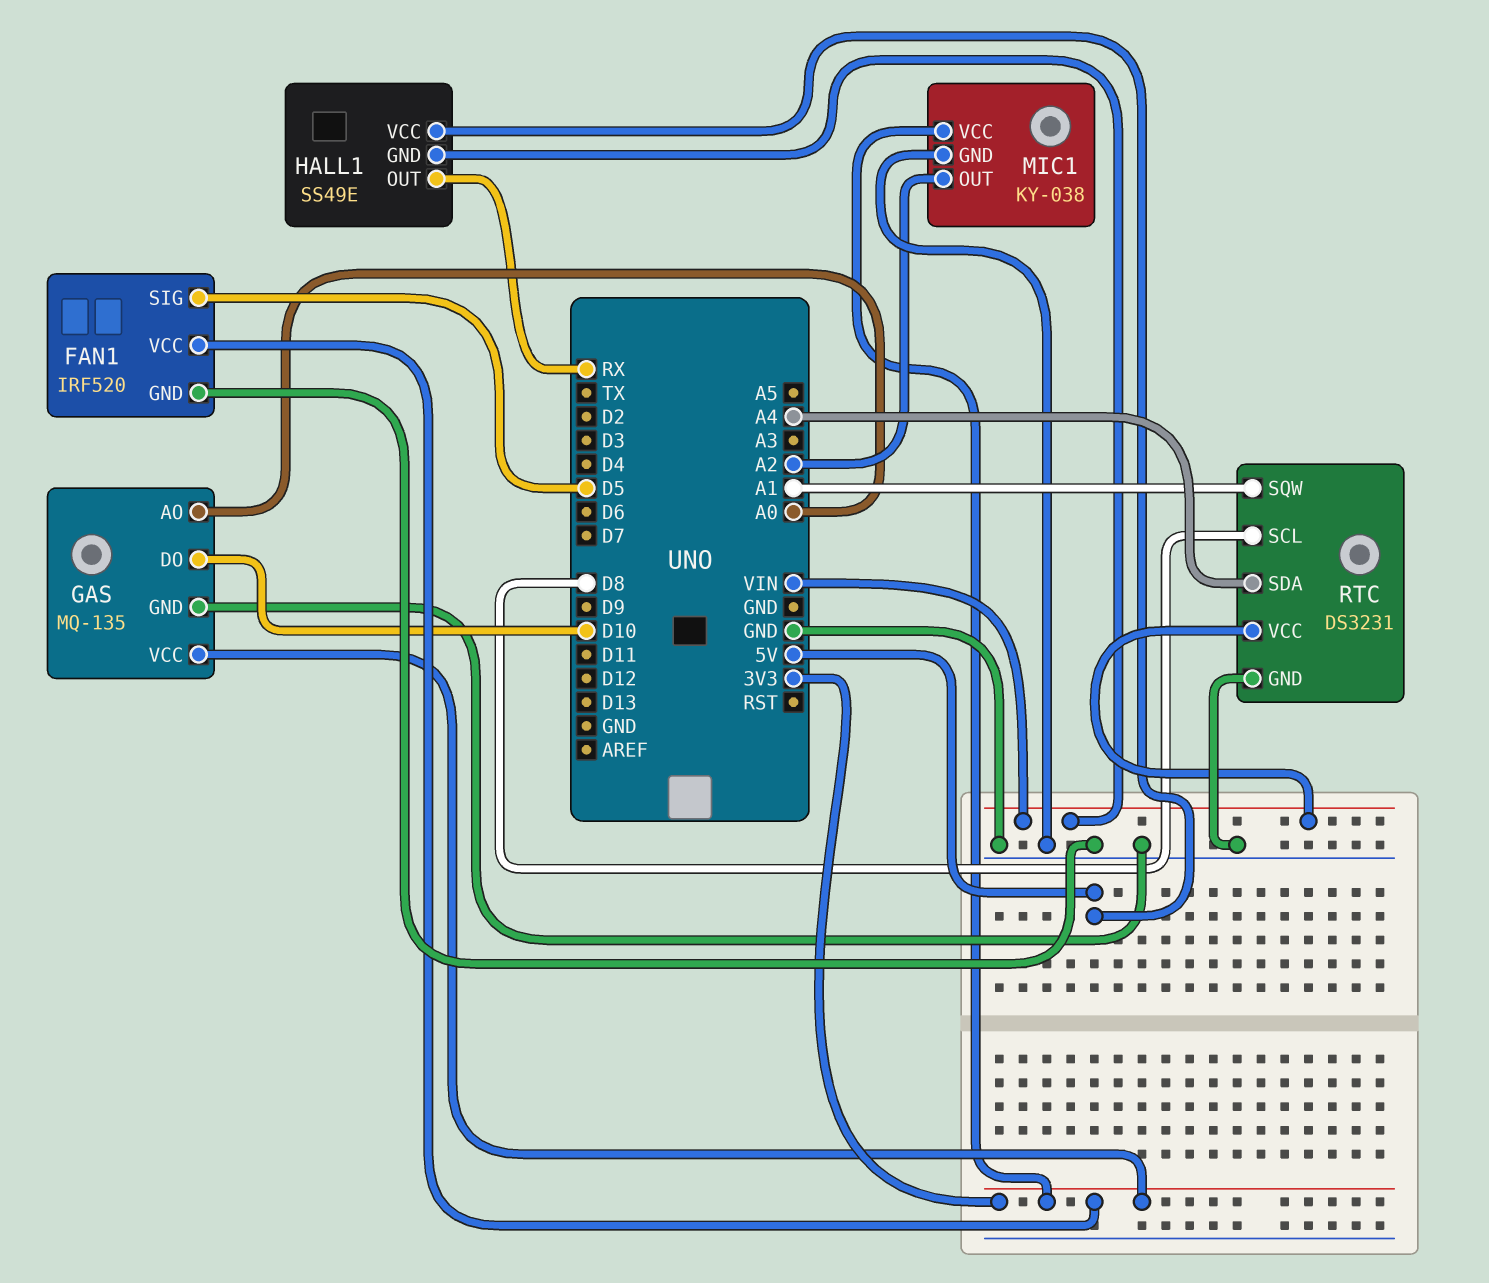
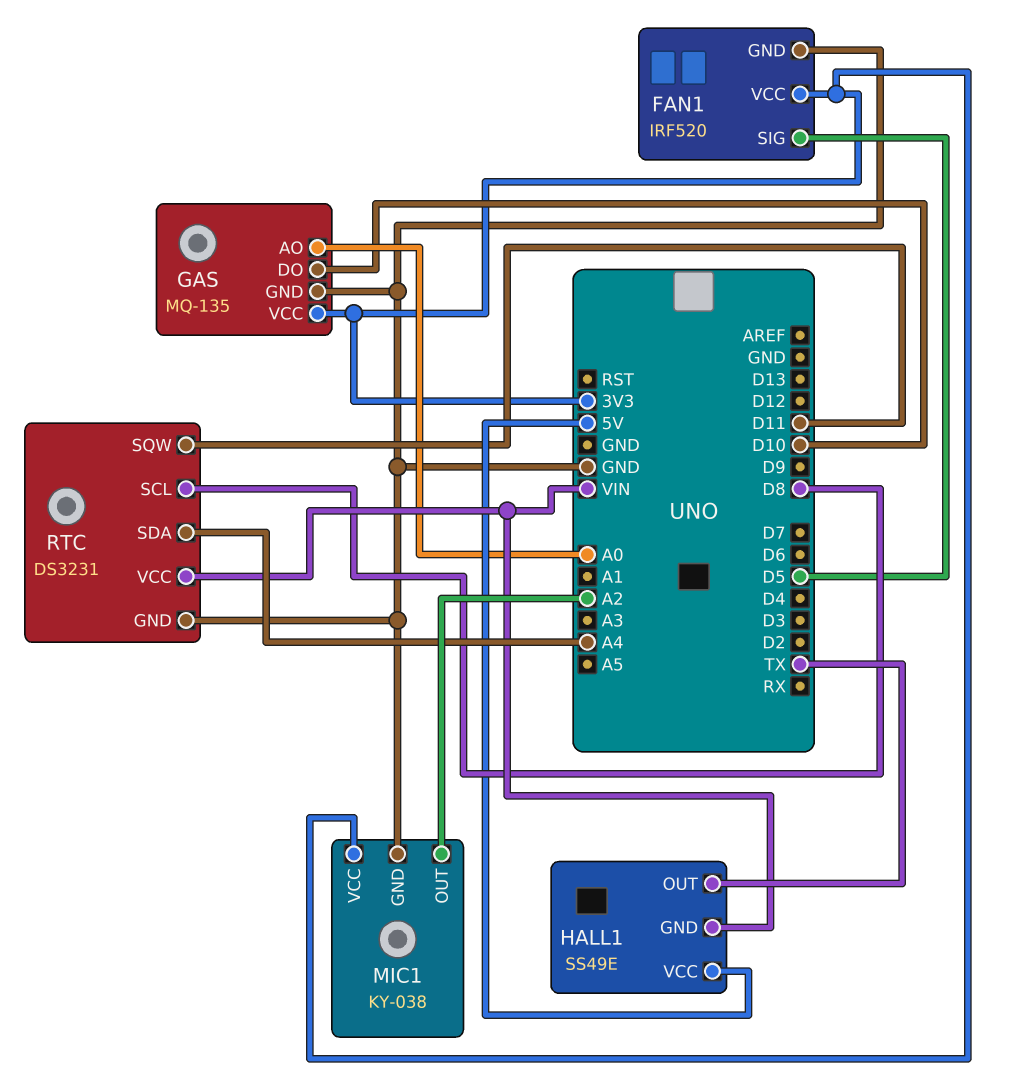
HALL1 pin OUT: RX -> TX
RTC pin SQW: A1 -> D11

